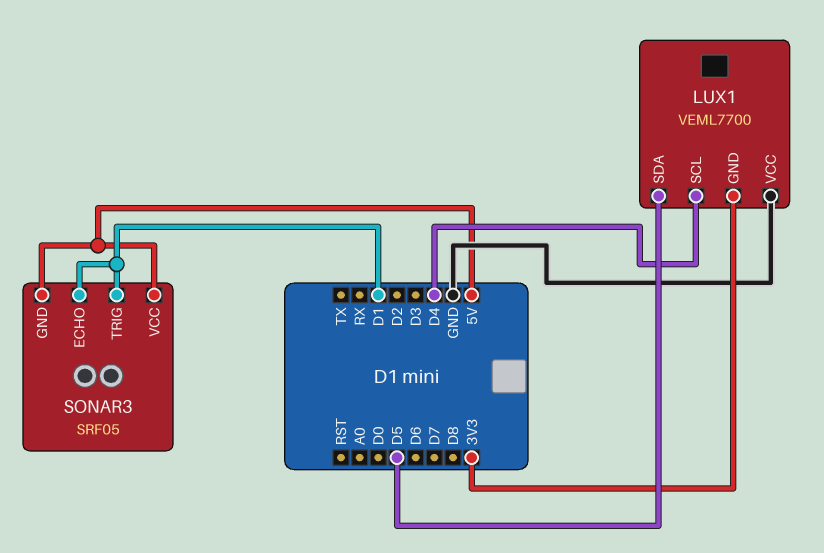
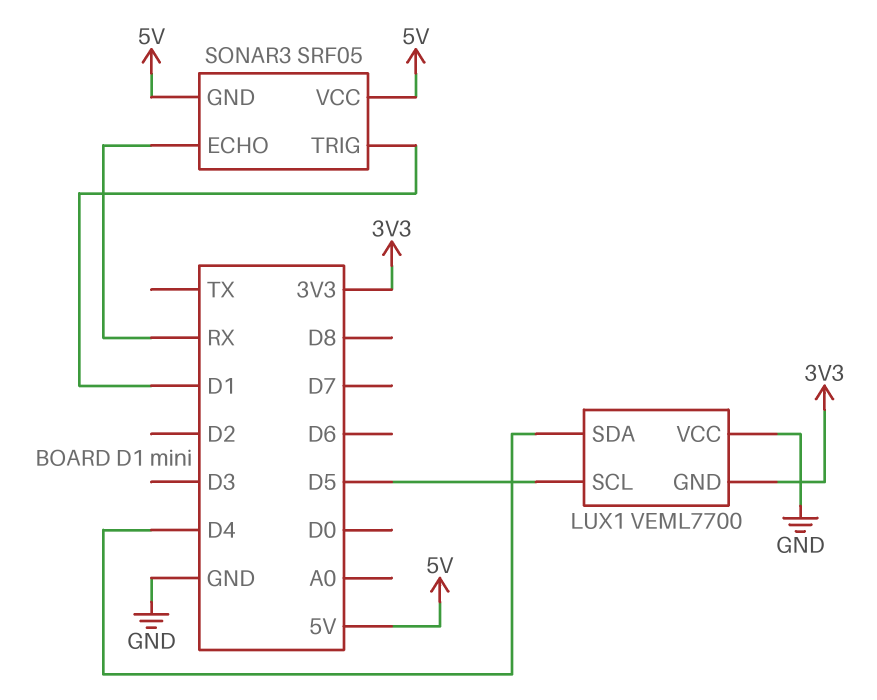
LUX1 pin SCL: D4 -> D5
LUX1 pin SDA: D5 -> D4
SONAR3 pin ECHO: D1 -> RX

